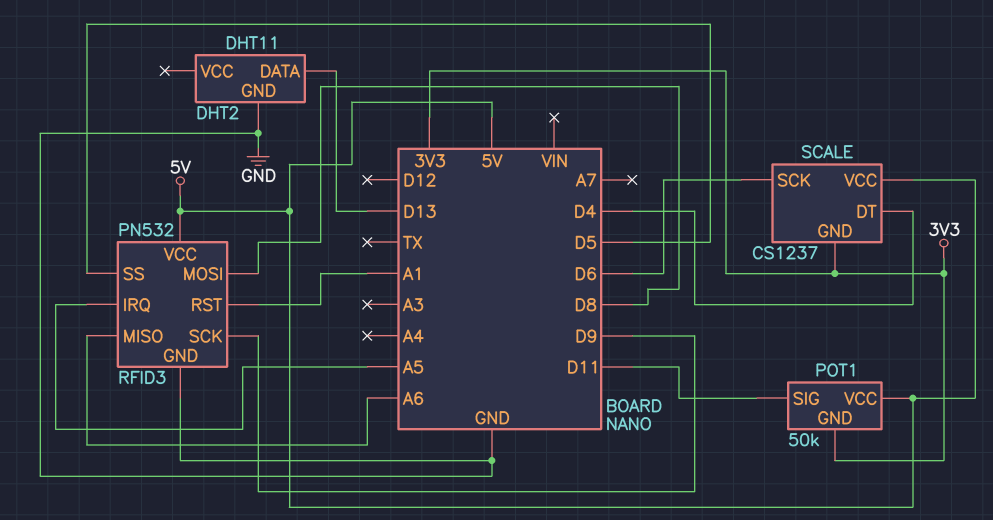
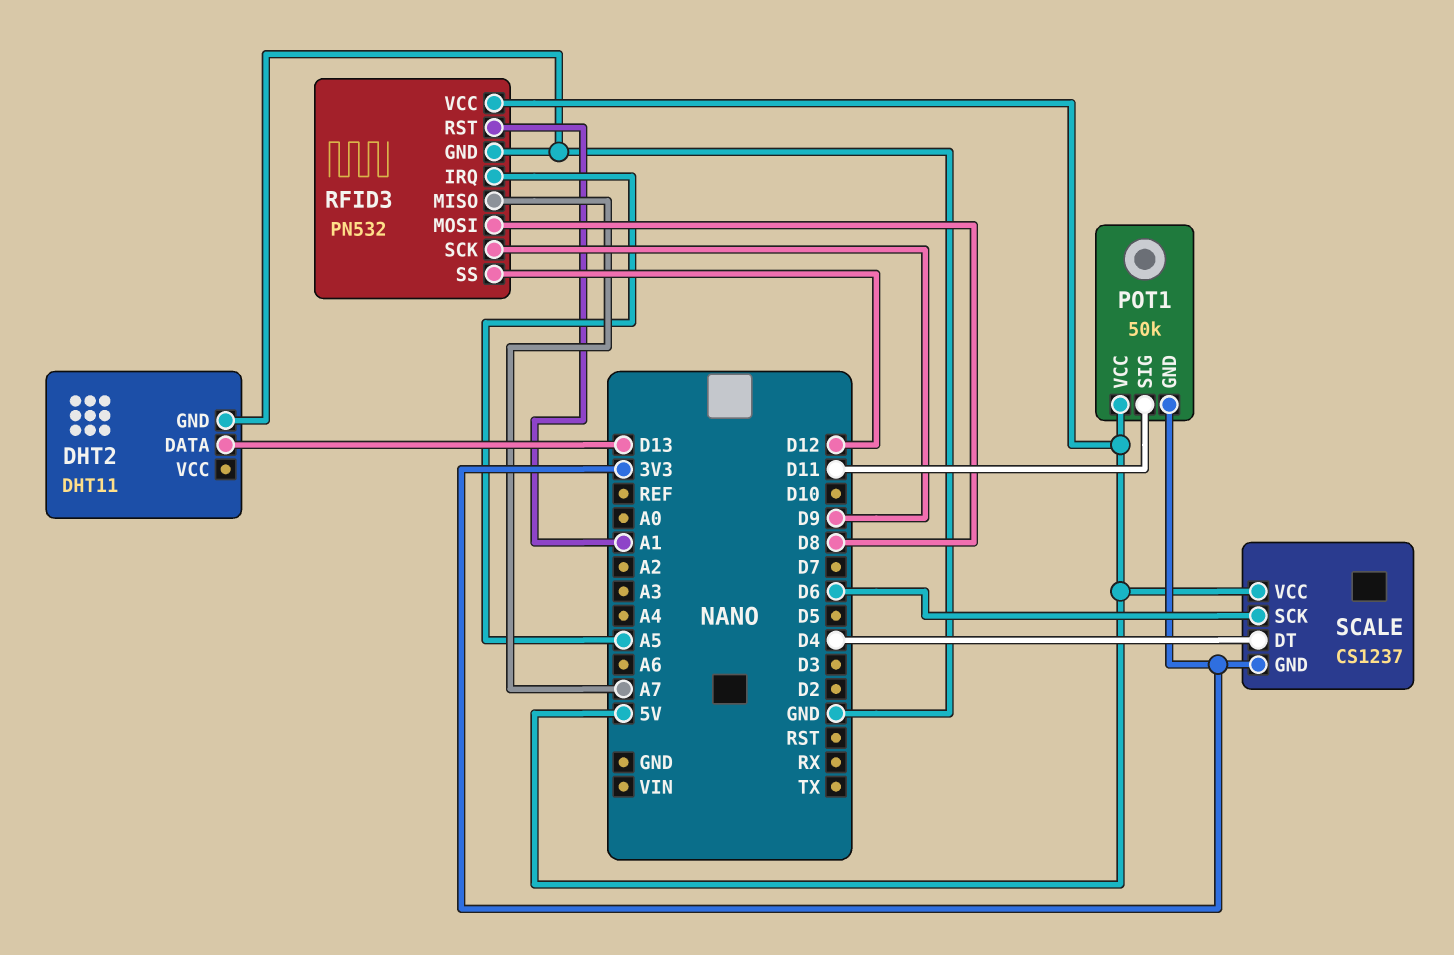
RFID3 pin MISO: A6 -> A7
RFID3 pin SS: D5 -> D12

